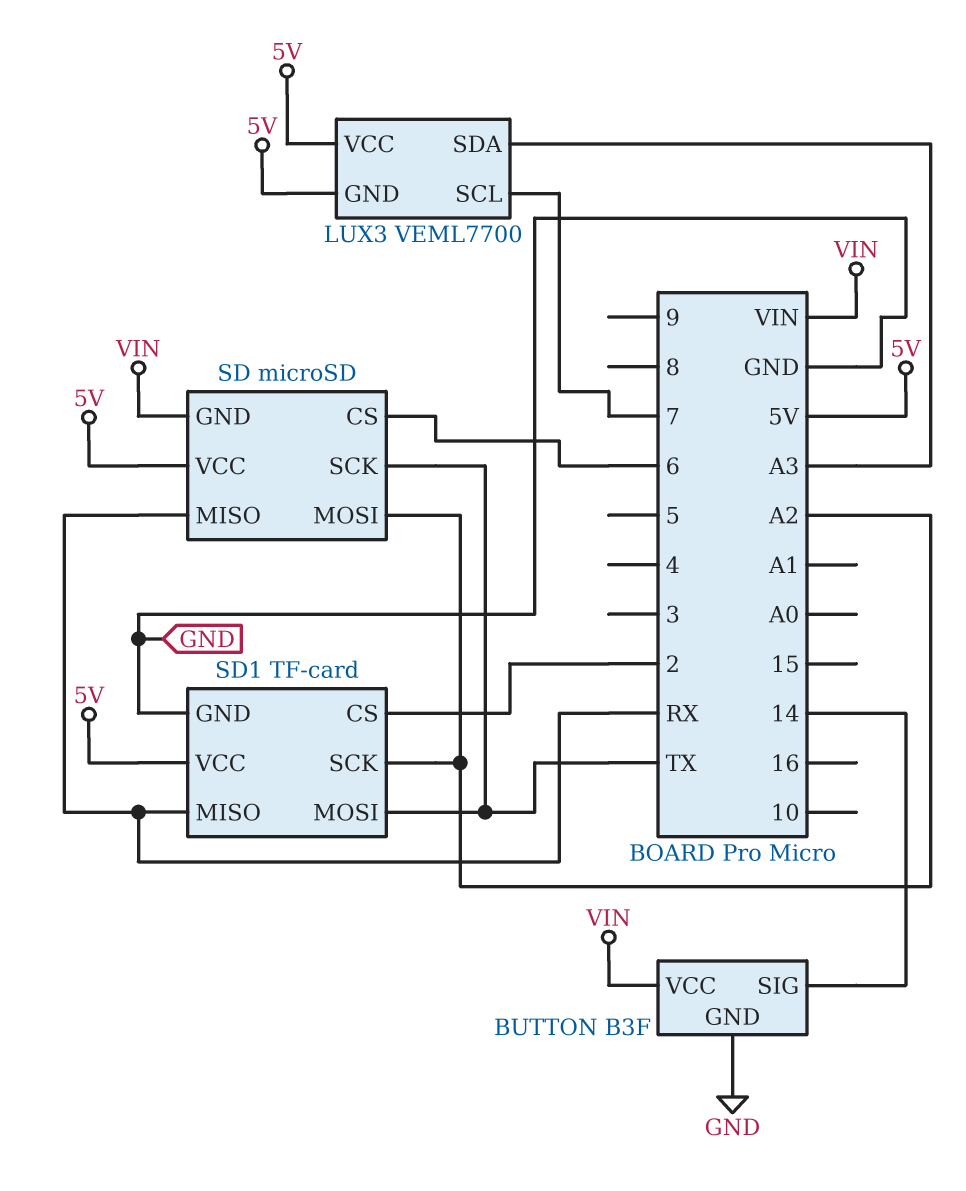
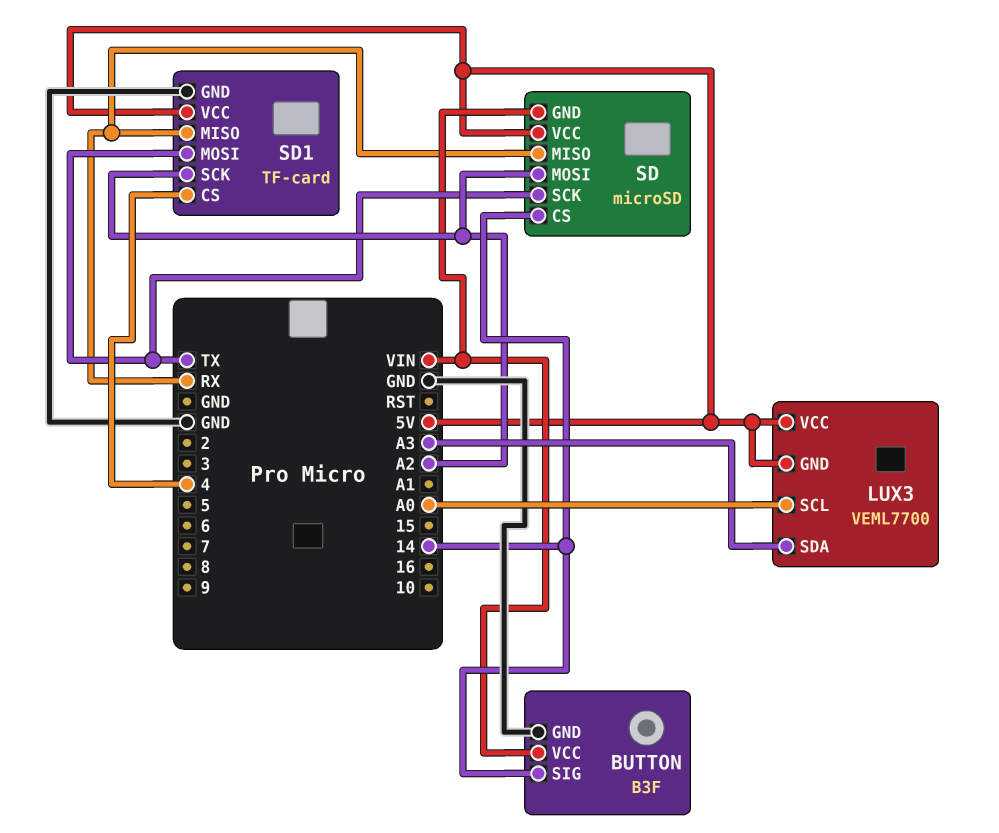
LUX3 pin SCL: 7 -> A0
SD pin CS: 6 -> 14
SD1 pin CS: 2 -> 4

